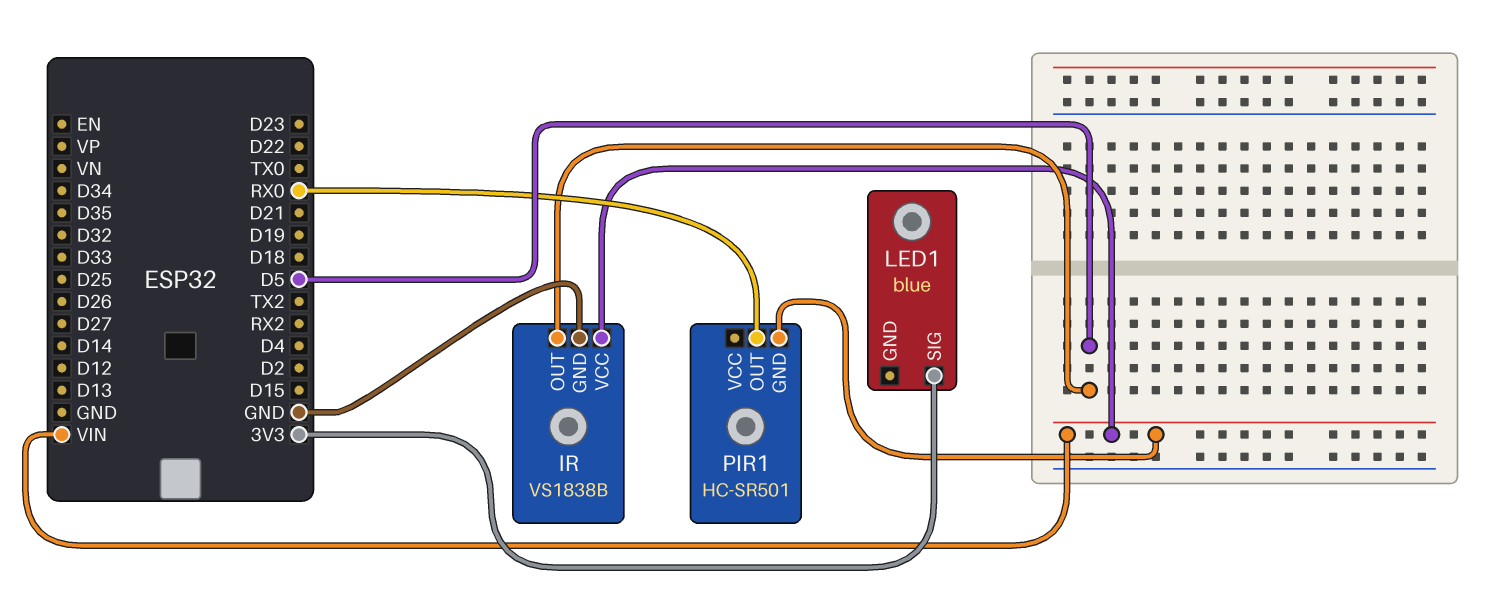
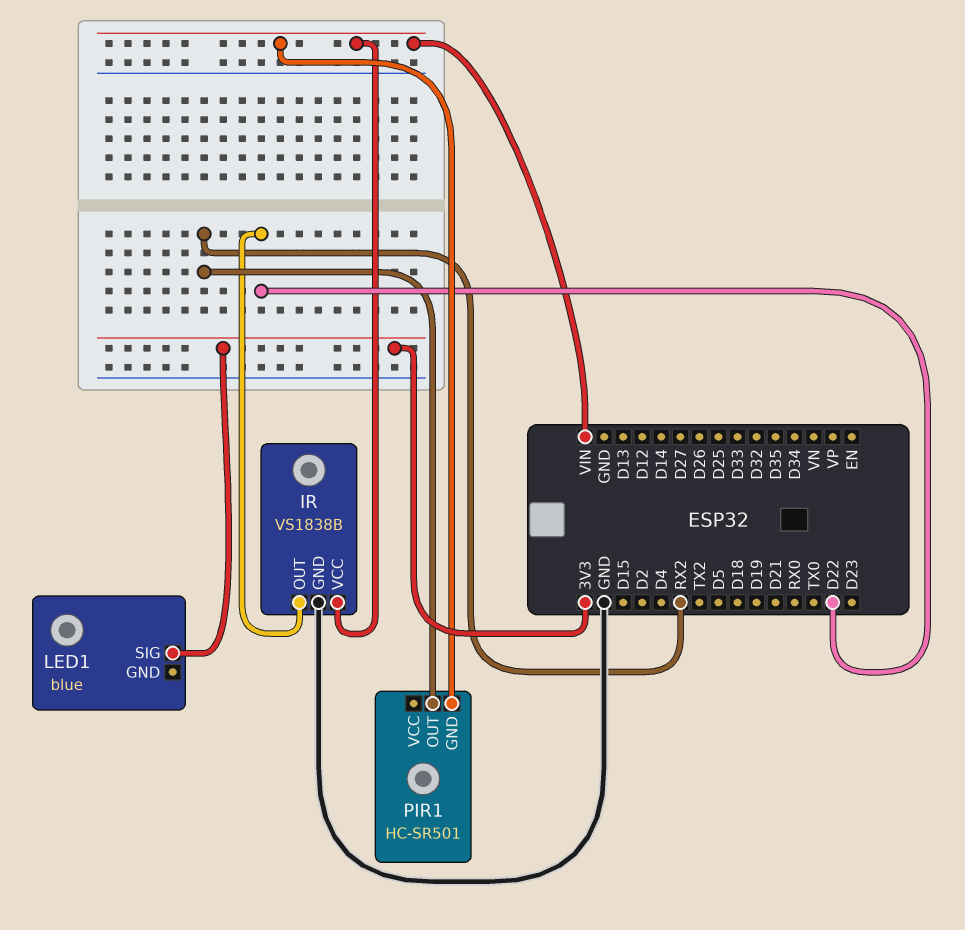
IR pin OUT: D5 -> D22
PIR1 pin OUT: RX0 -> RX2

